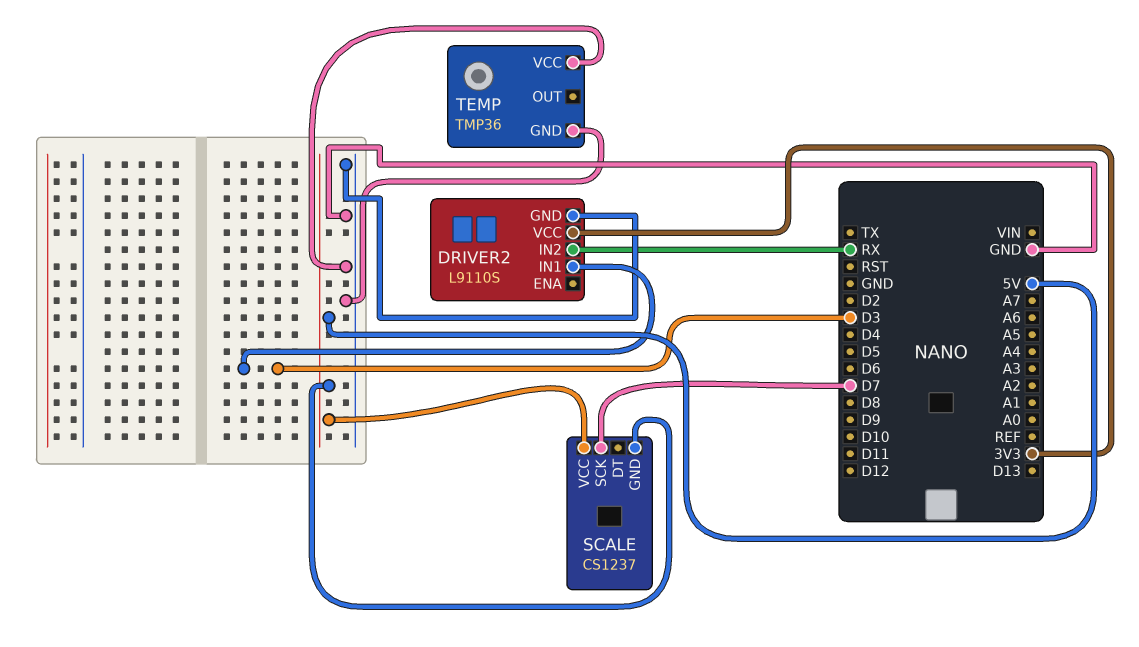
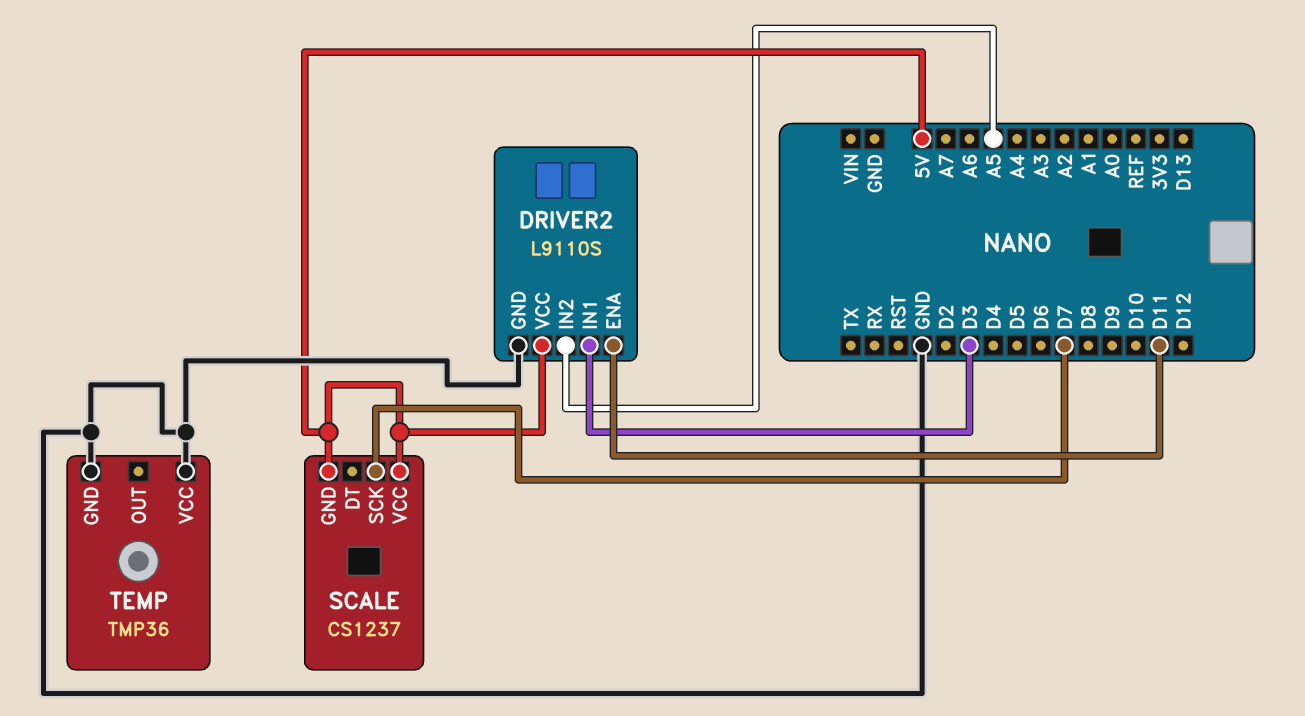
DRIVER2 pin ENA: none -> D11
DRIVER2 pin IN2: RX -> A5
DRIVER2 pin VCC: 3V3 -> 5V

